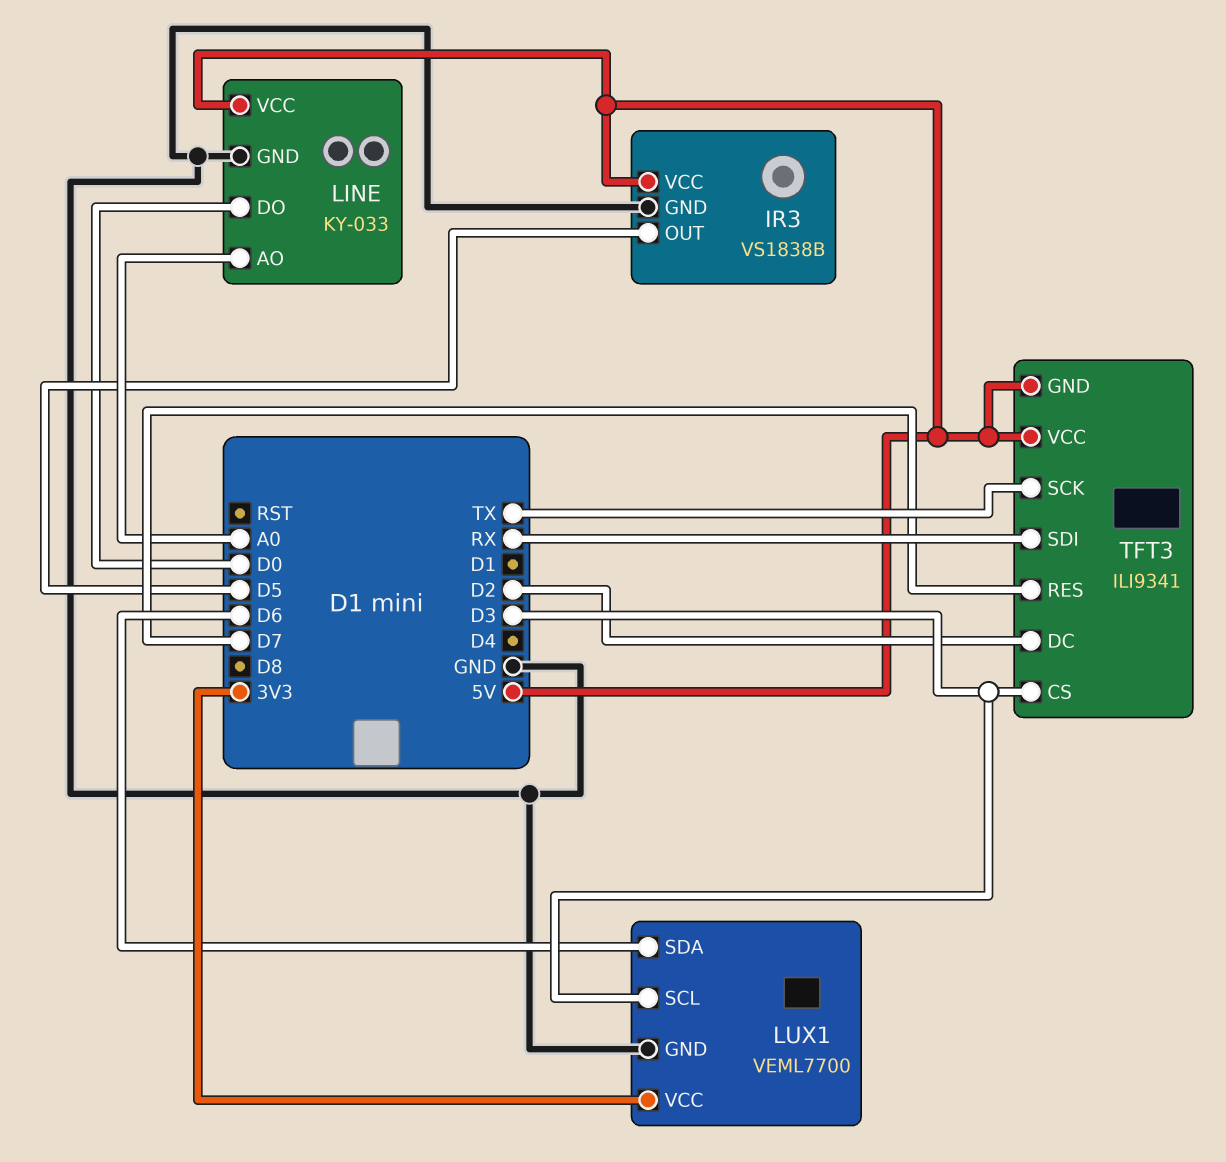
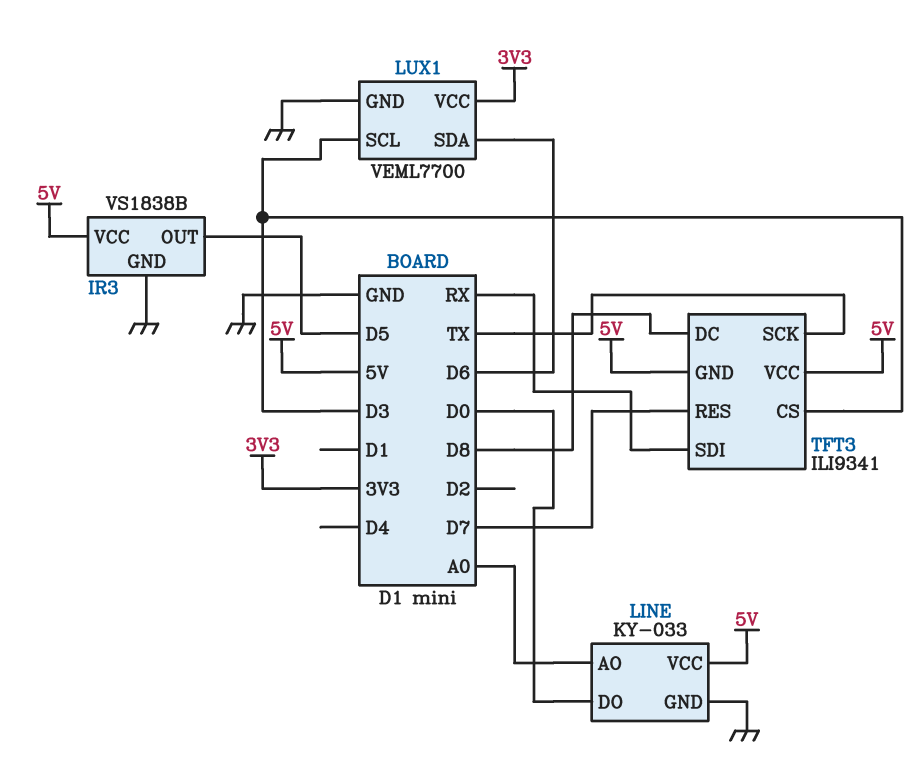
TFT3 pin DC: D2 -> D8

